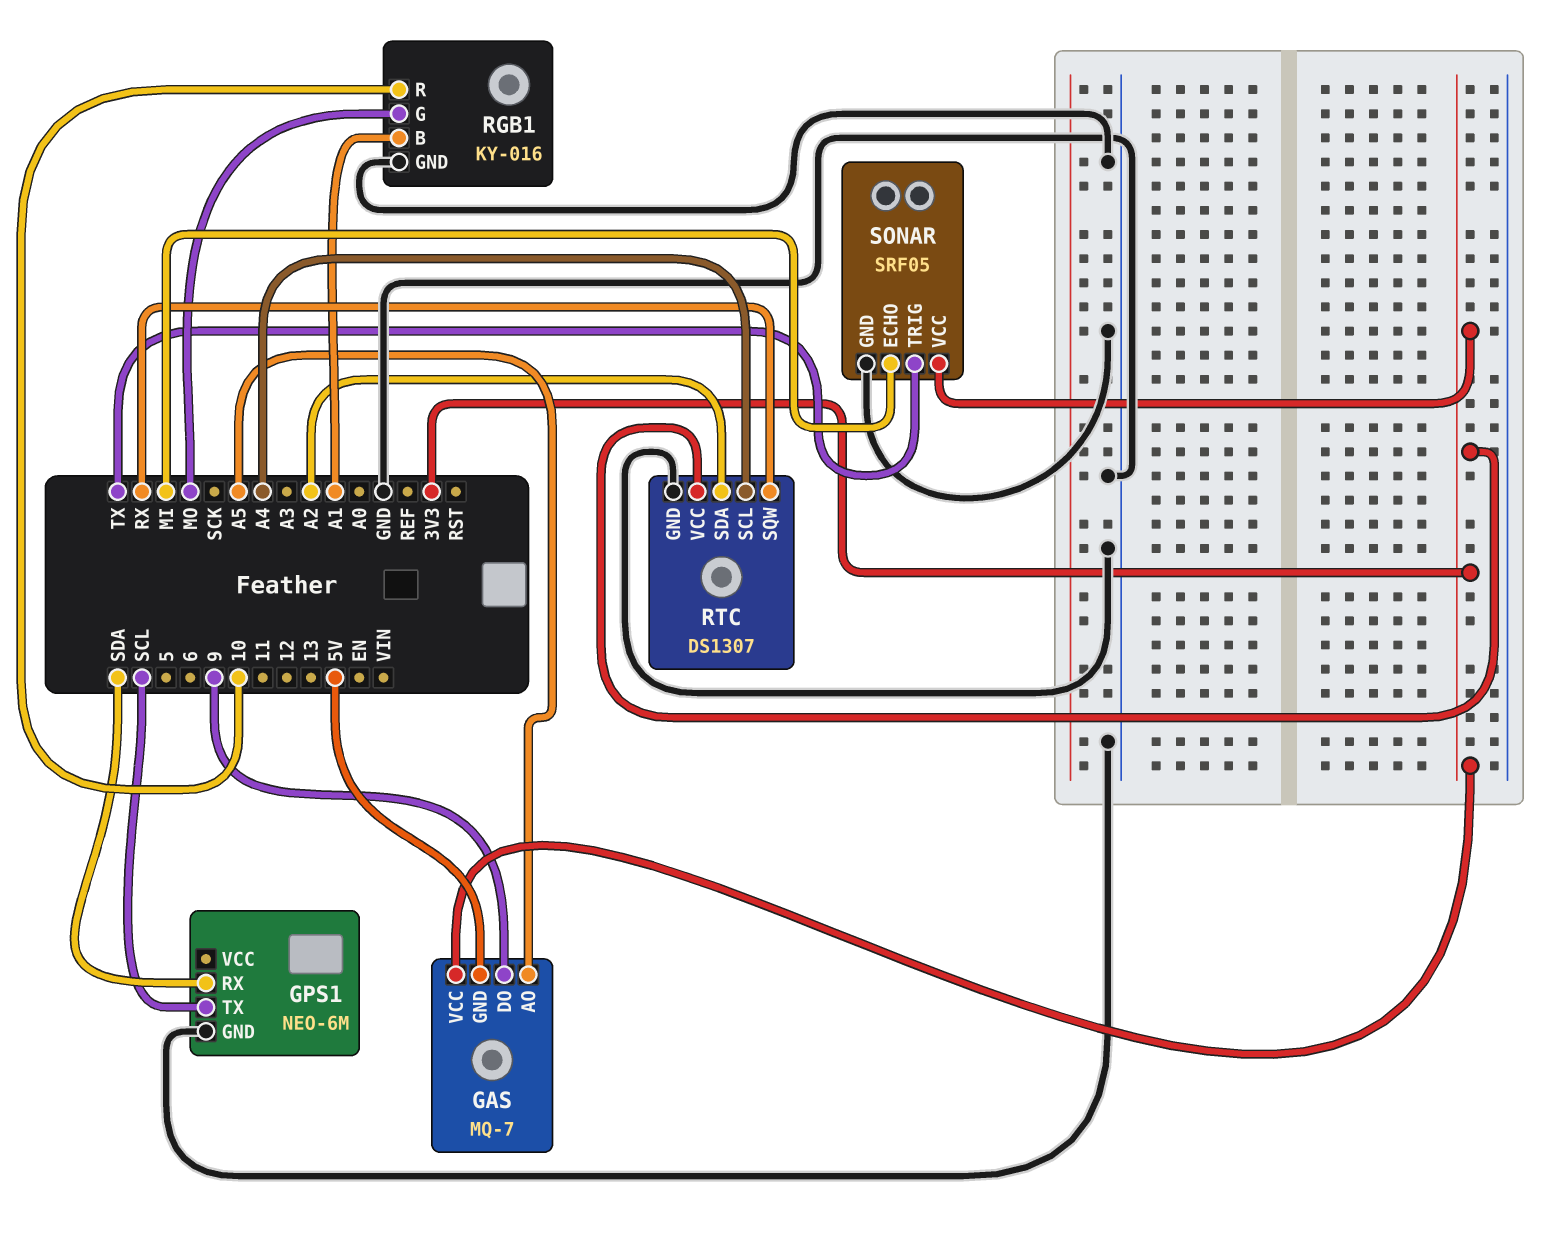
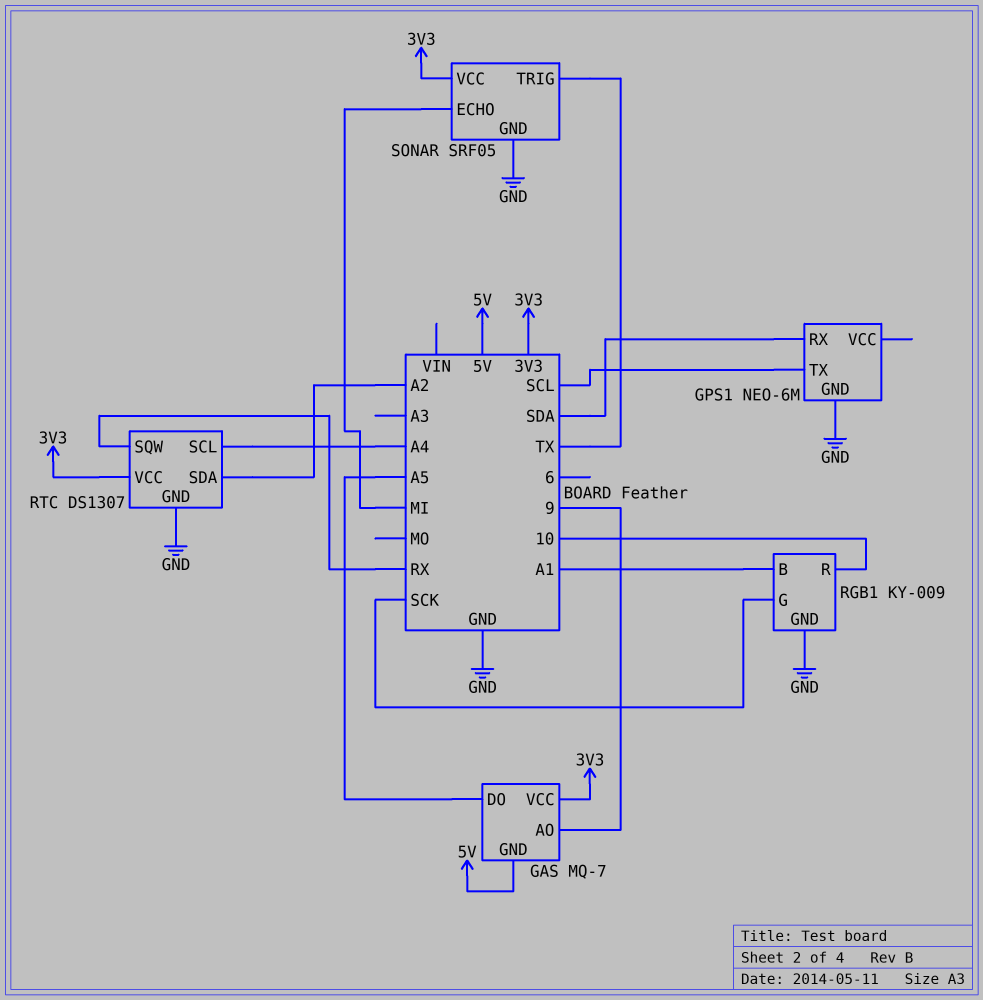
GAS pin AO: A5 -> 9
GAS pin DO: 9 -> A5
RGB1: KY-016 -> KY-009
RGB1 pin G: MO -> SCK

